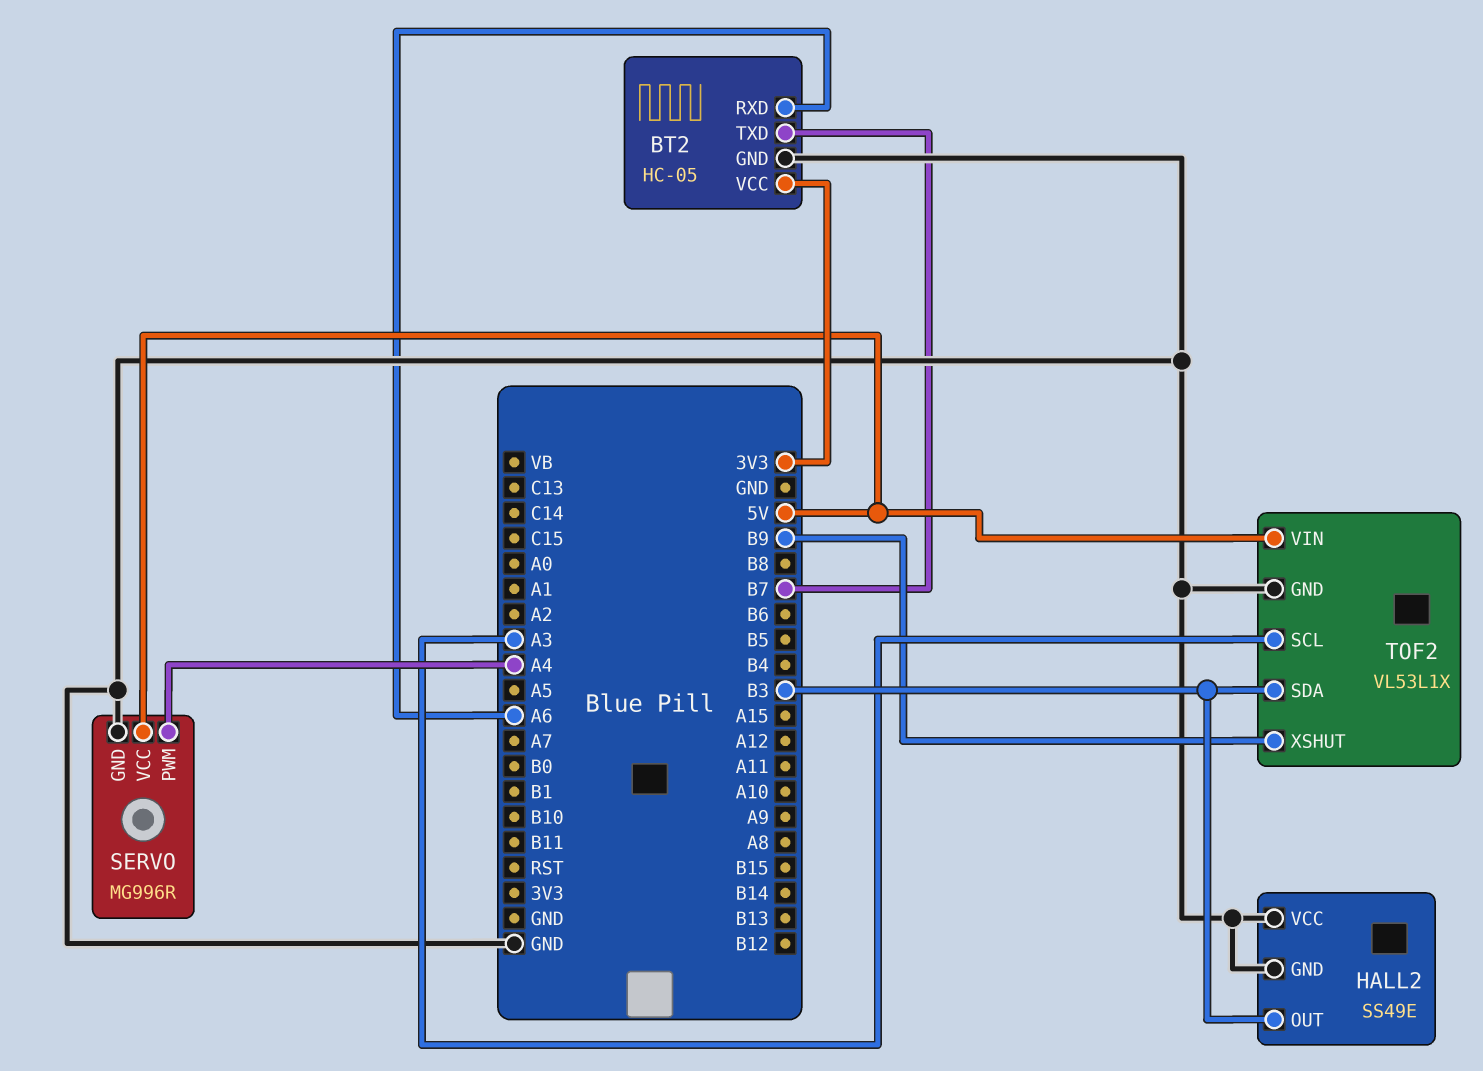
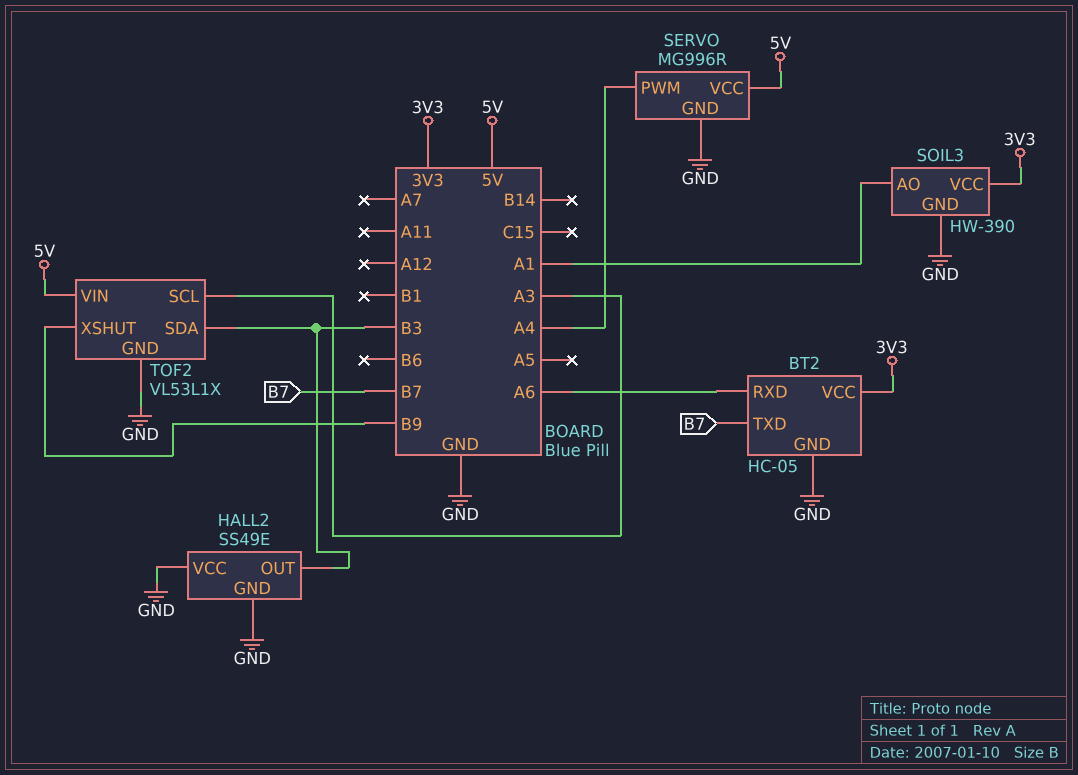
SOIL3: none -> HW-390
SOIL3 pin AO: none -> A1
SOIL3 pin GND: none -> GND
SOIL3 pin VCC: none -> 3V3

